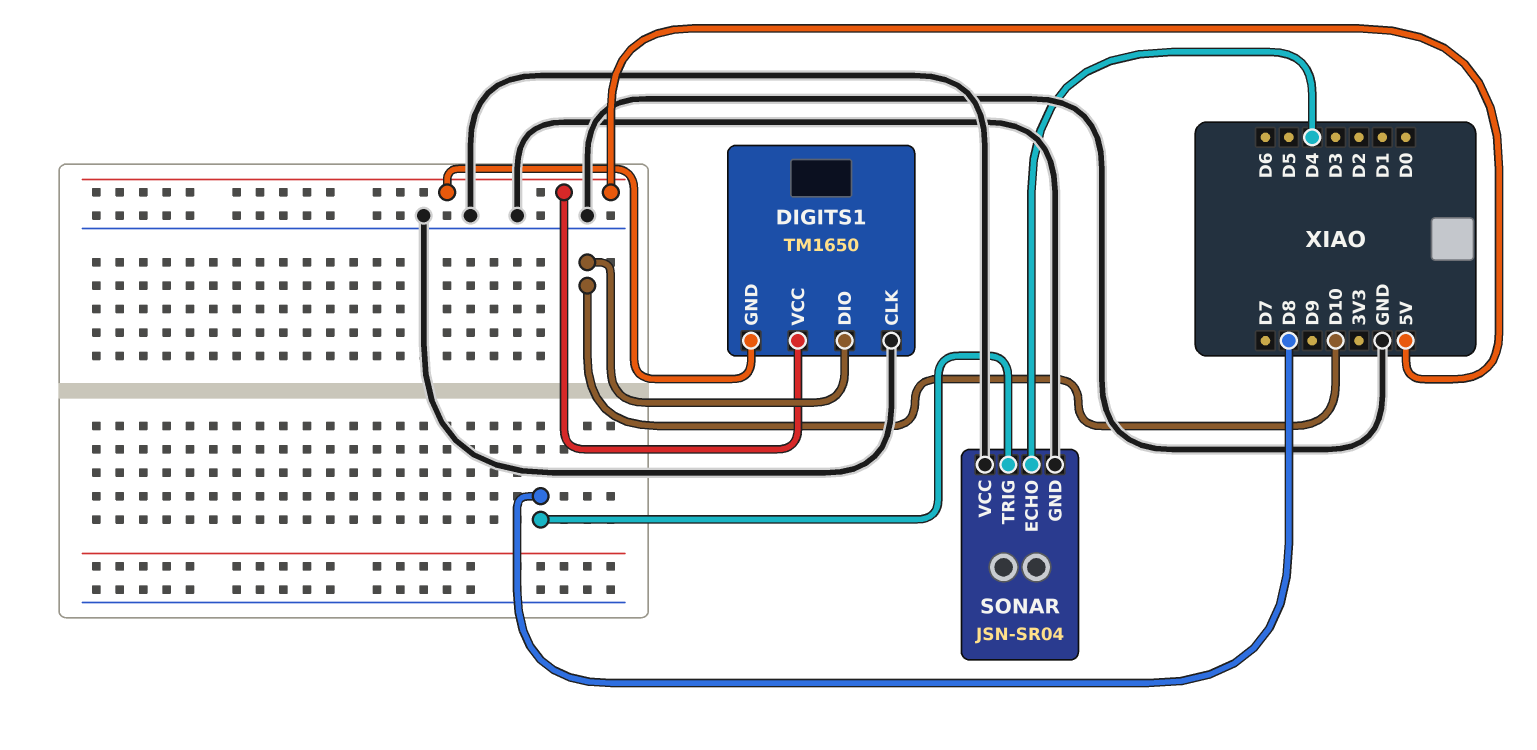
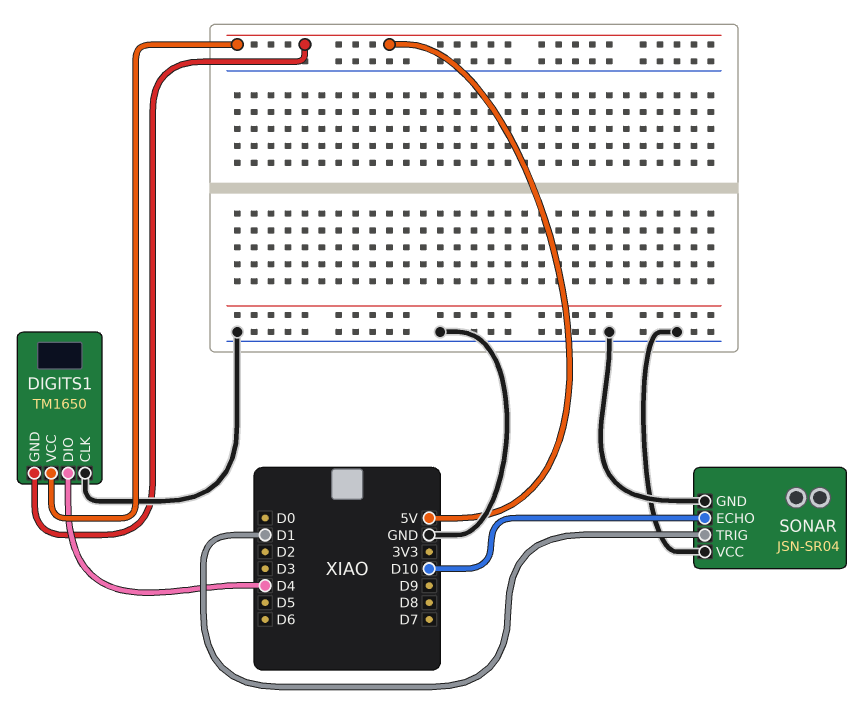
DIGITS1 pin DIO: D10 -> D4
SONAR pin ECHO: D4 -> D10
SONAR pin TRIG: D8 -> D1

